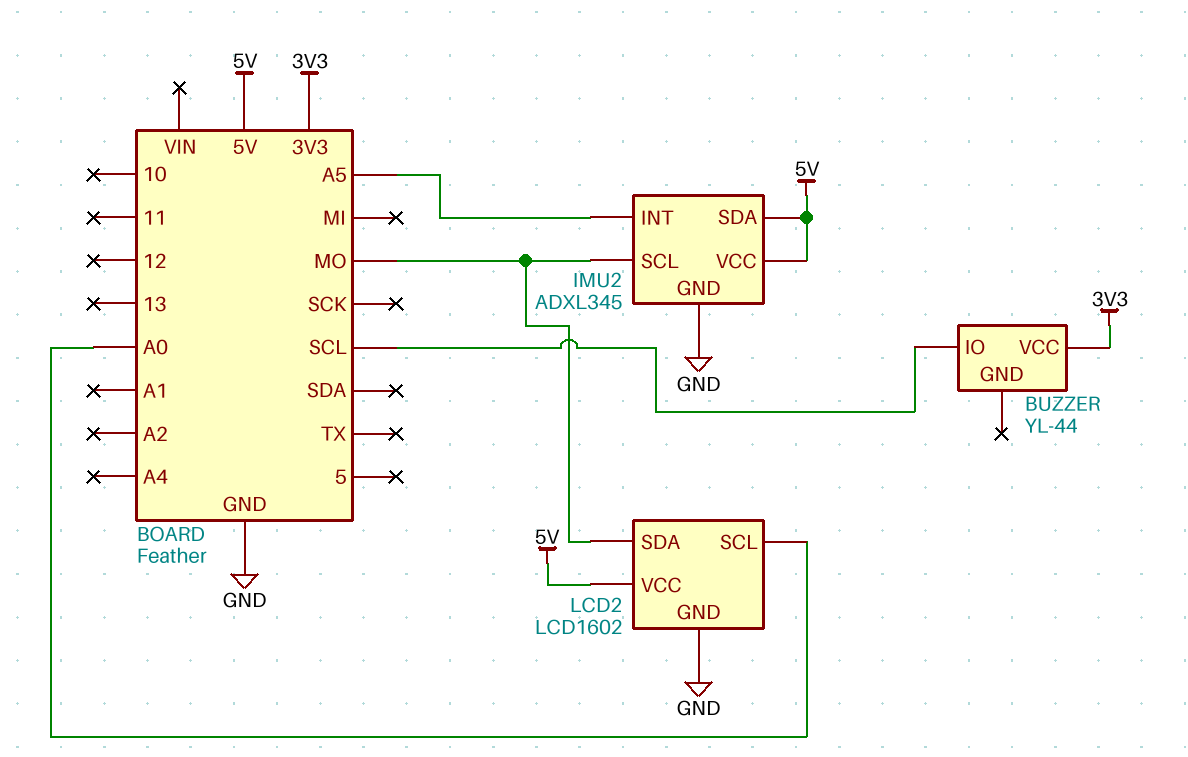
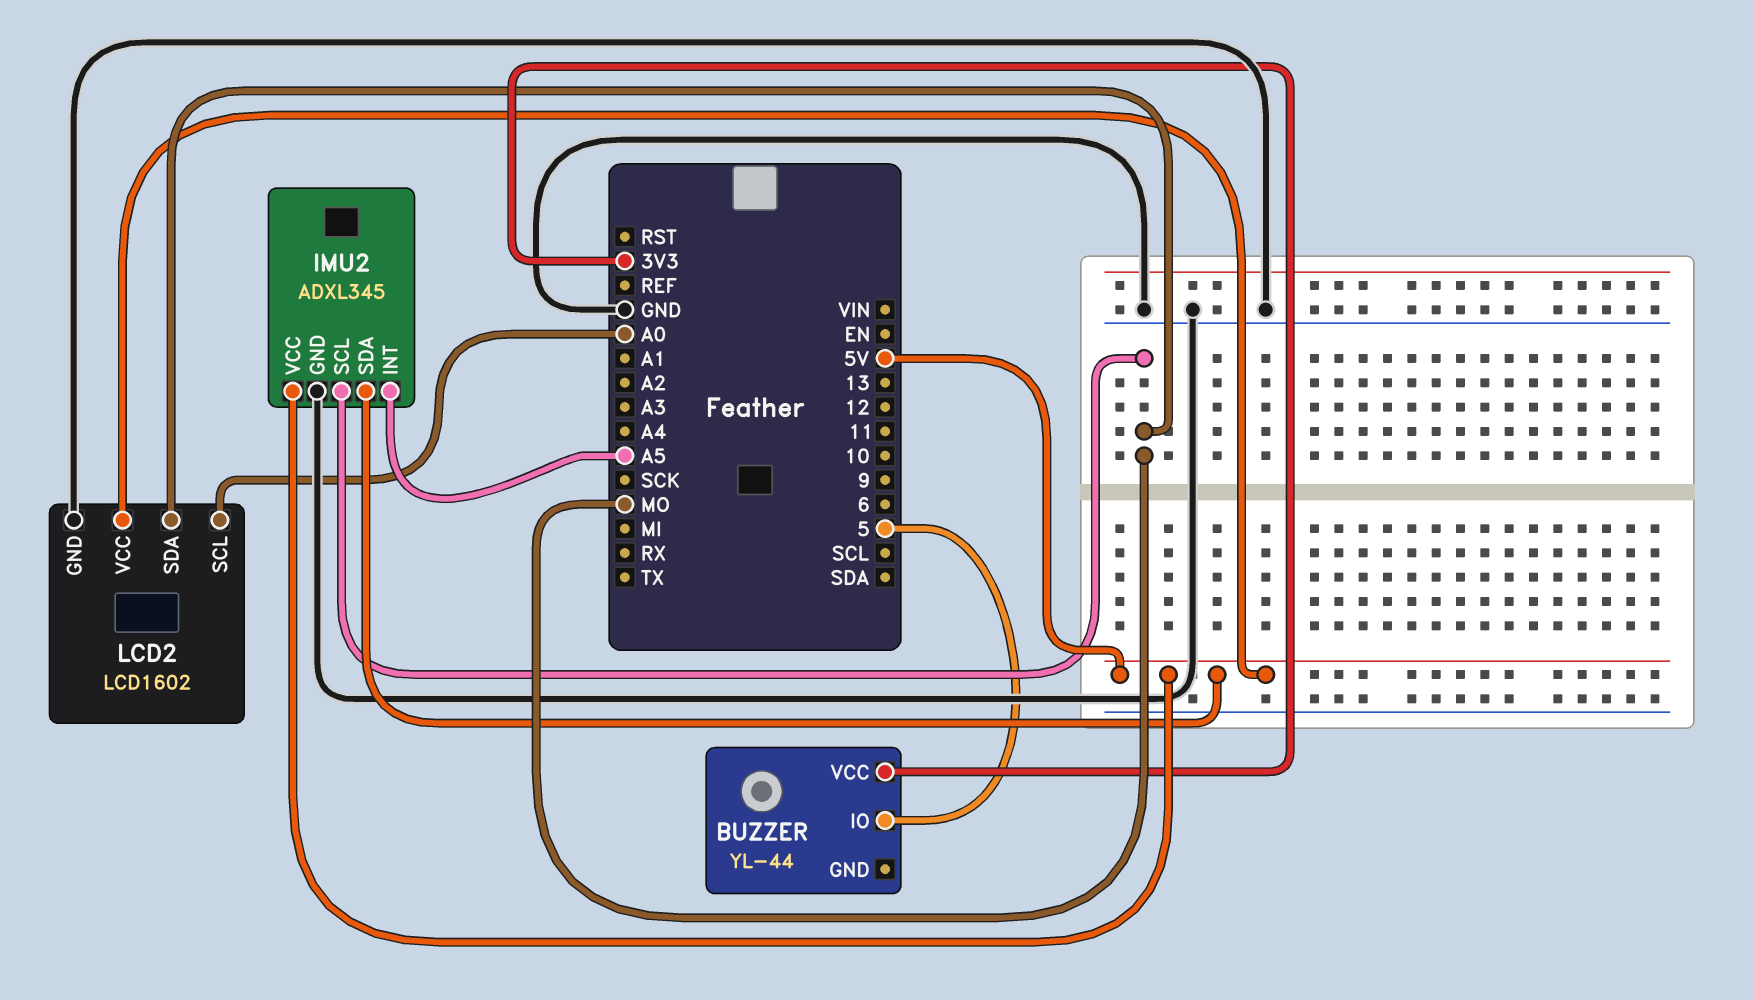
BUZZER pin IO: SCL -> 5

